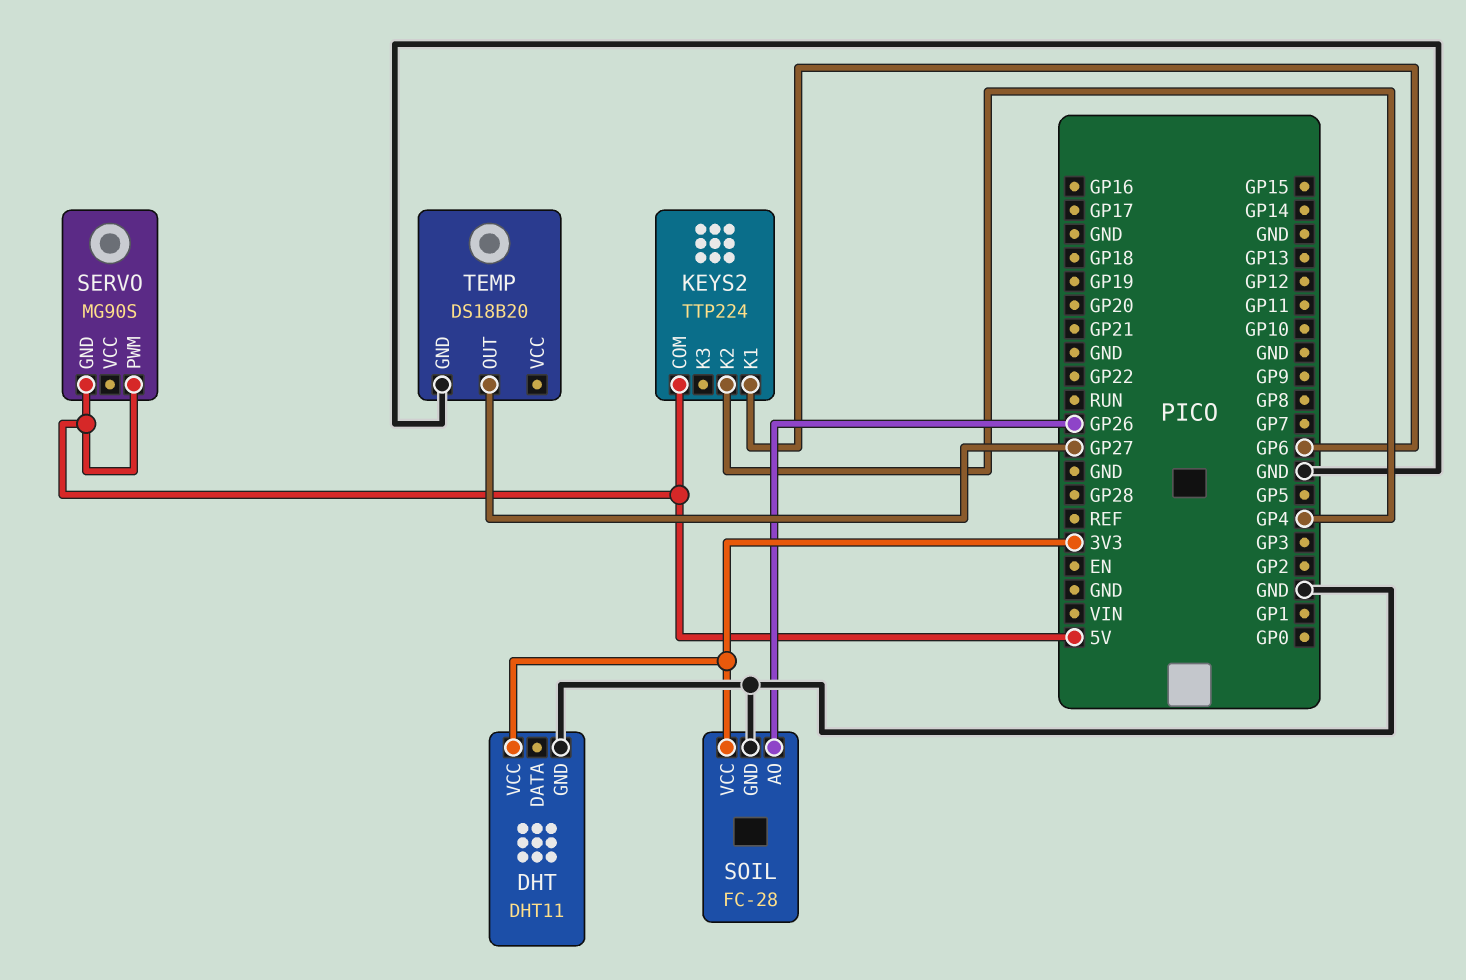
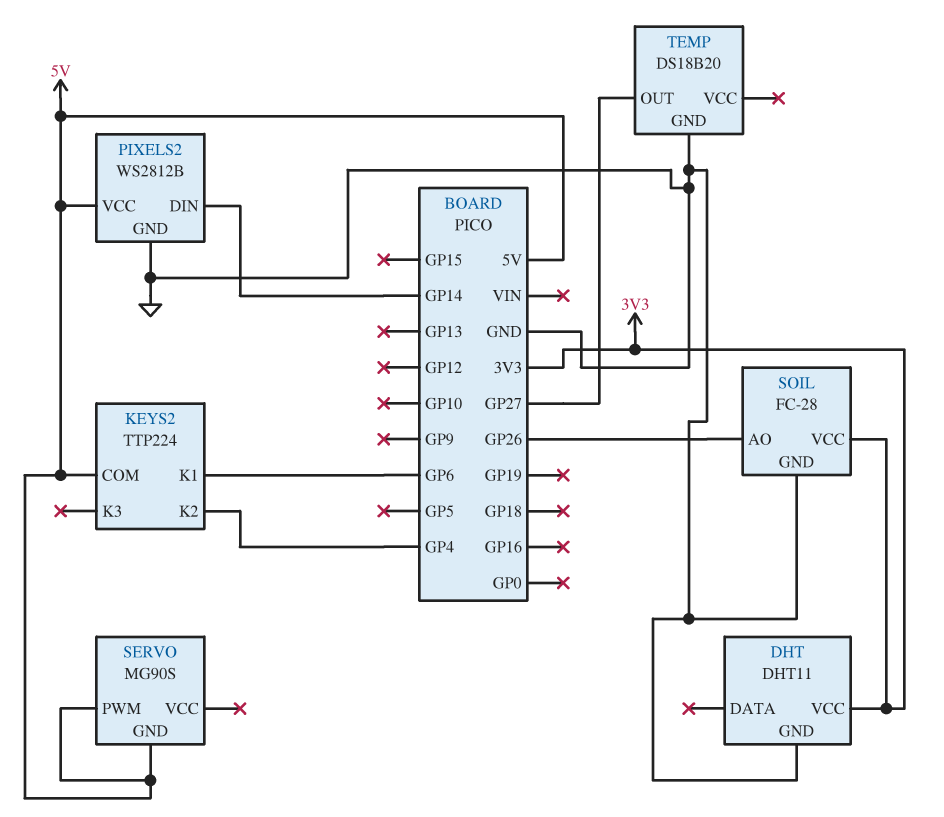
PIXELS2: none -> WS2812B
PIXELS2 pin DIN: none -> GP14
PIXELS2 pin GND: none -> GND
PIXELS2 pin VCC: none -> 5V

